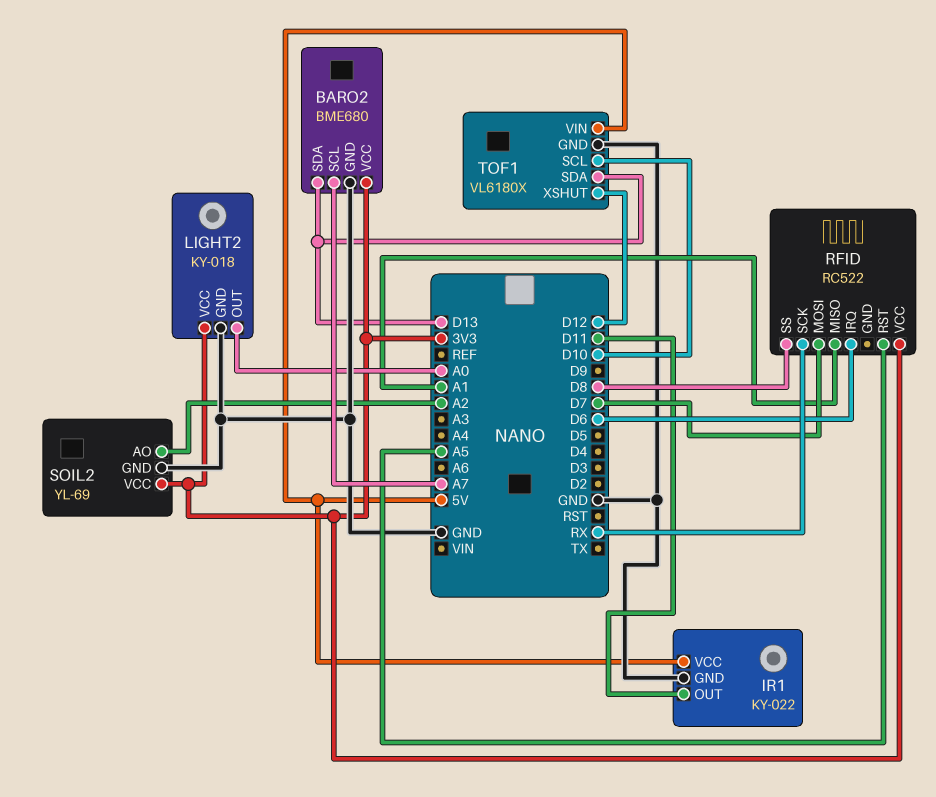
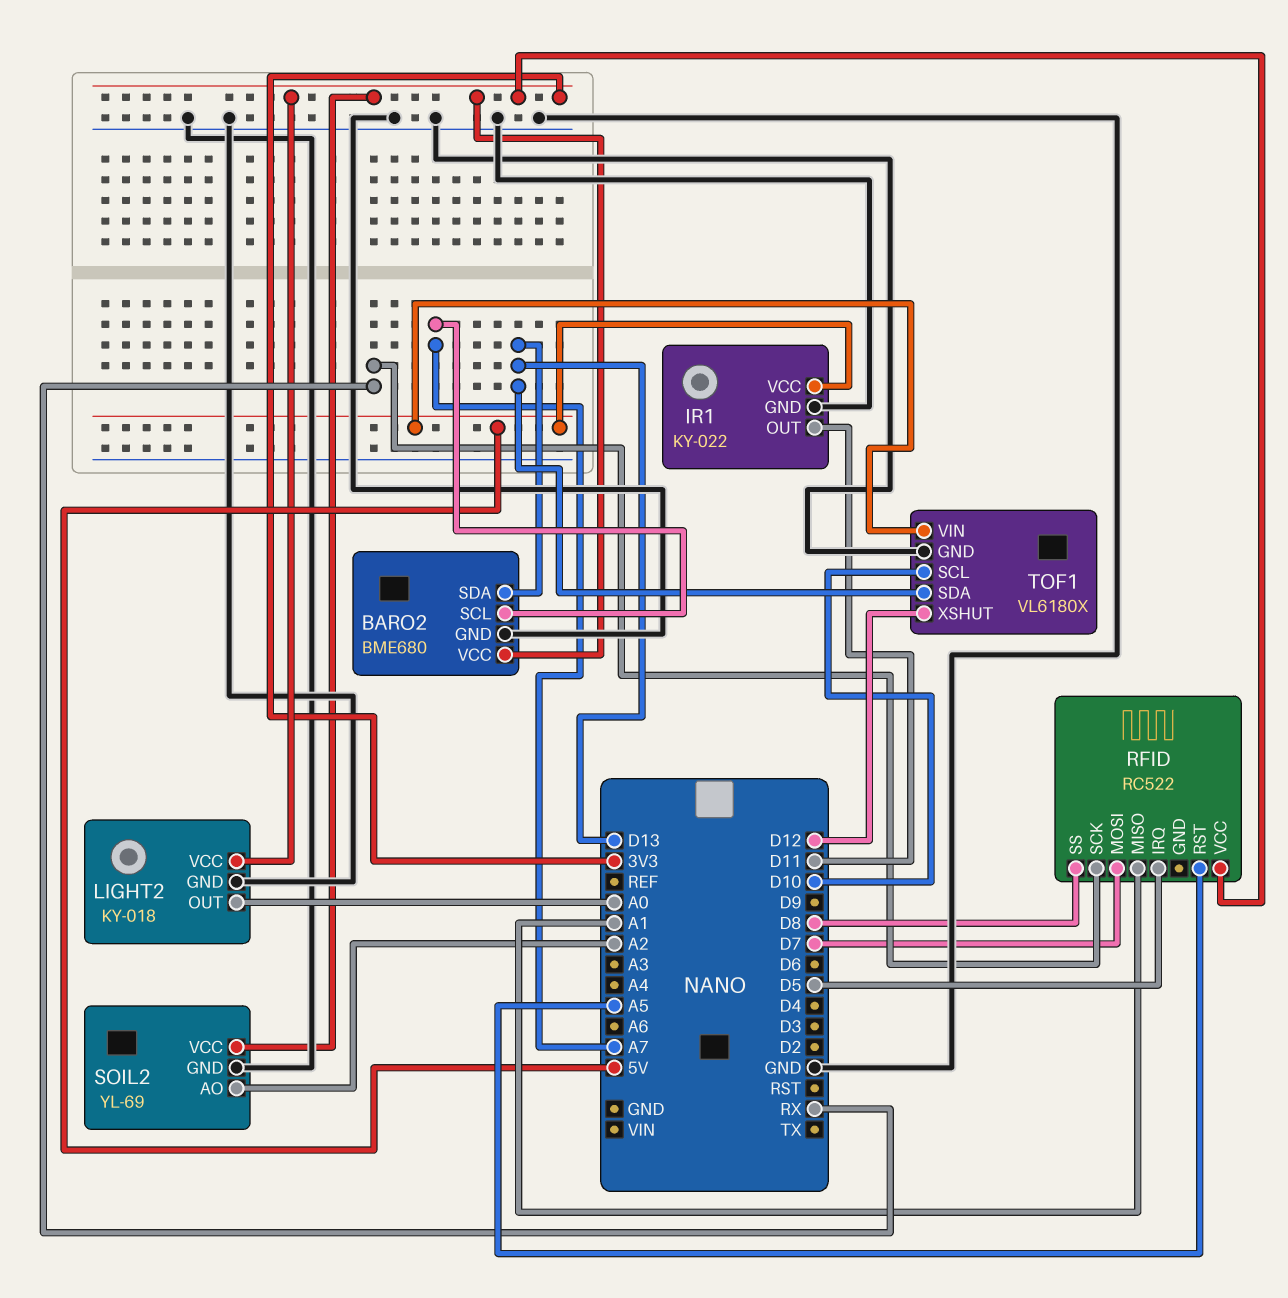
RFID pin IRQ: D6 -> D5

